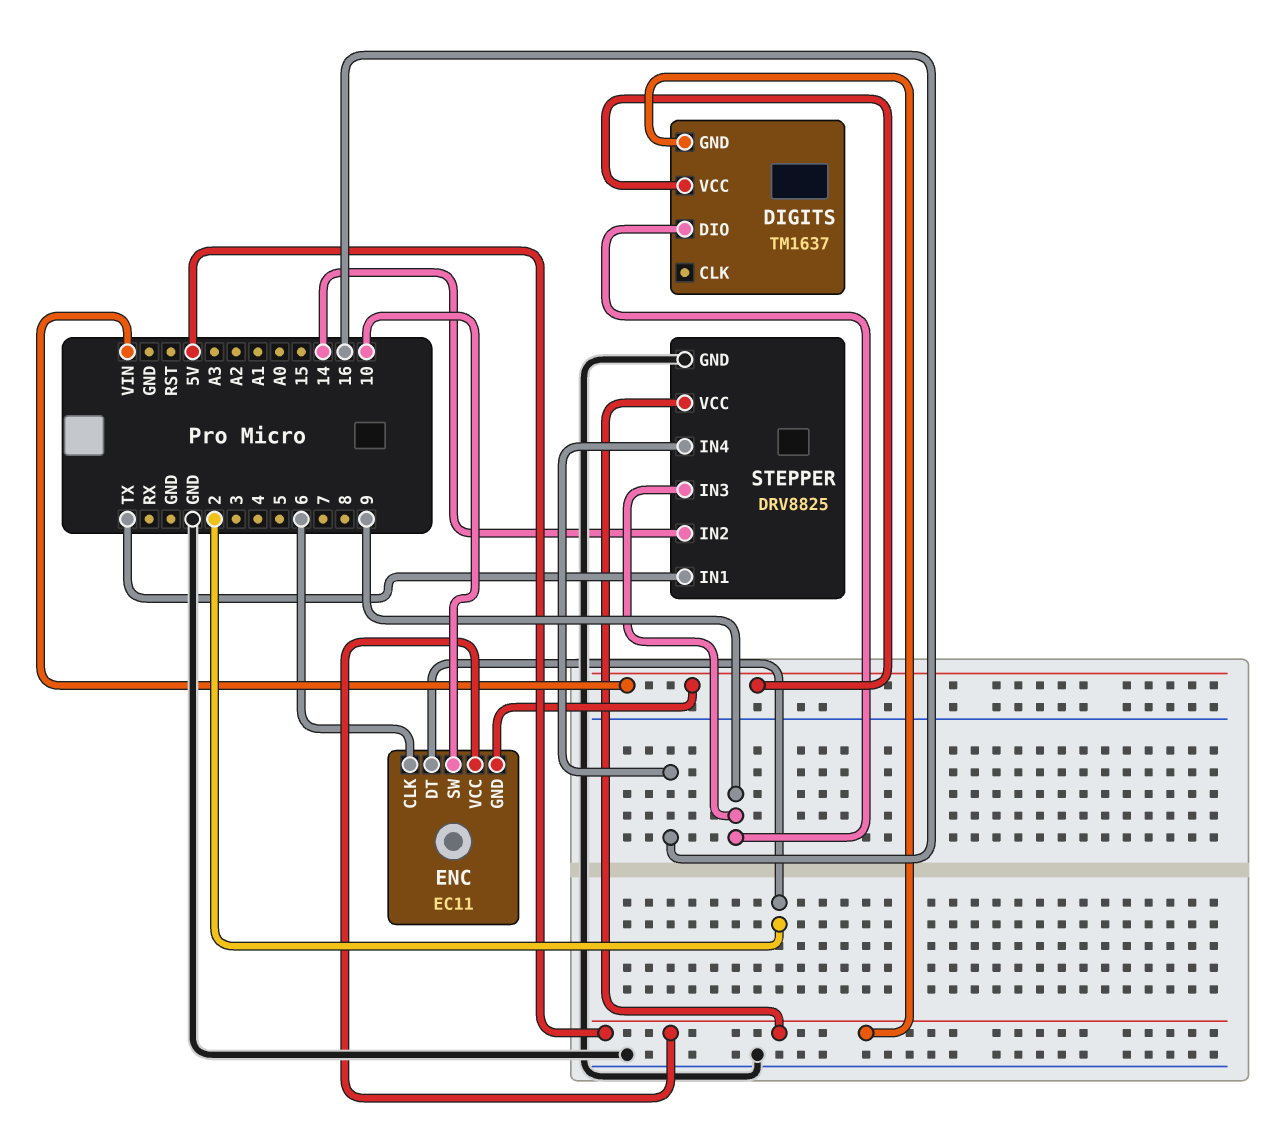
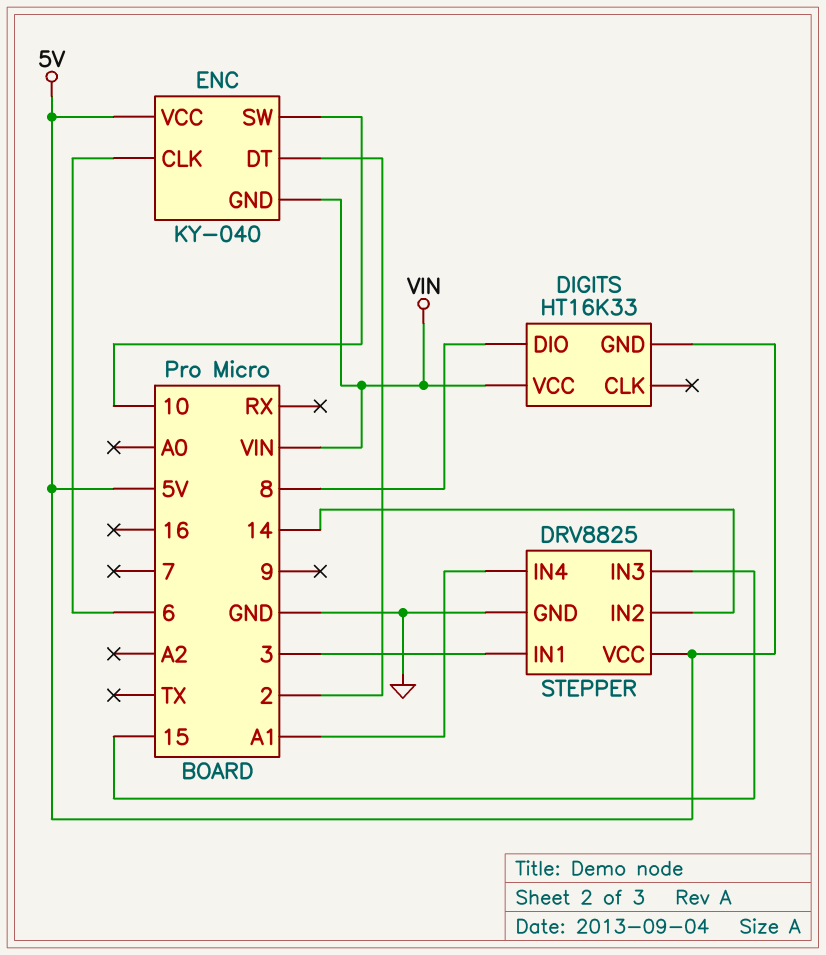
DIGITS: TM1637 -> HT16K33
DIGITS pin DIO: 9 -> 8
ENC: EC11 -> KY-040
STEPPER pin IN1: TX -> 3
STEPPER pin IN3: 9 -> 15
STEPPER pin IN4: 16 -> A1

